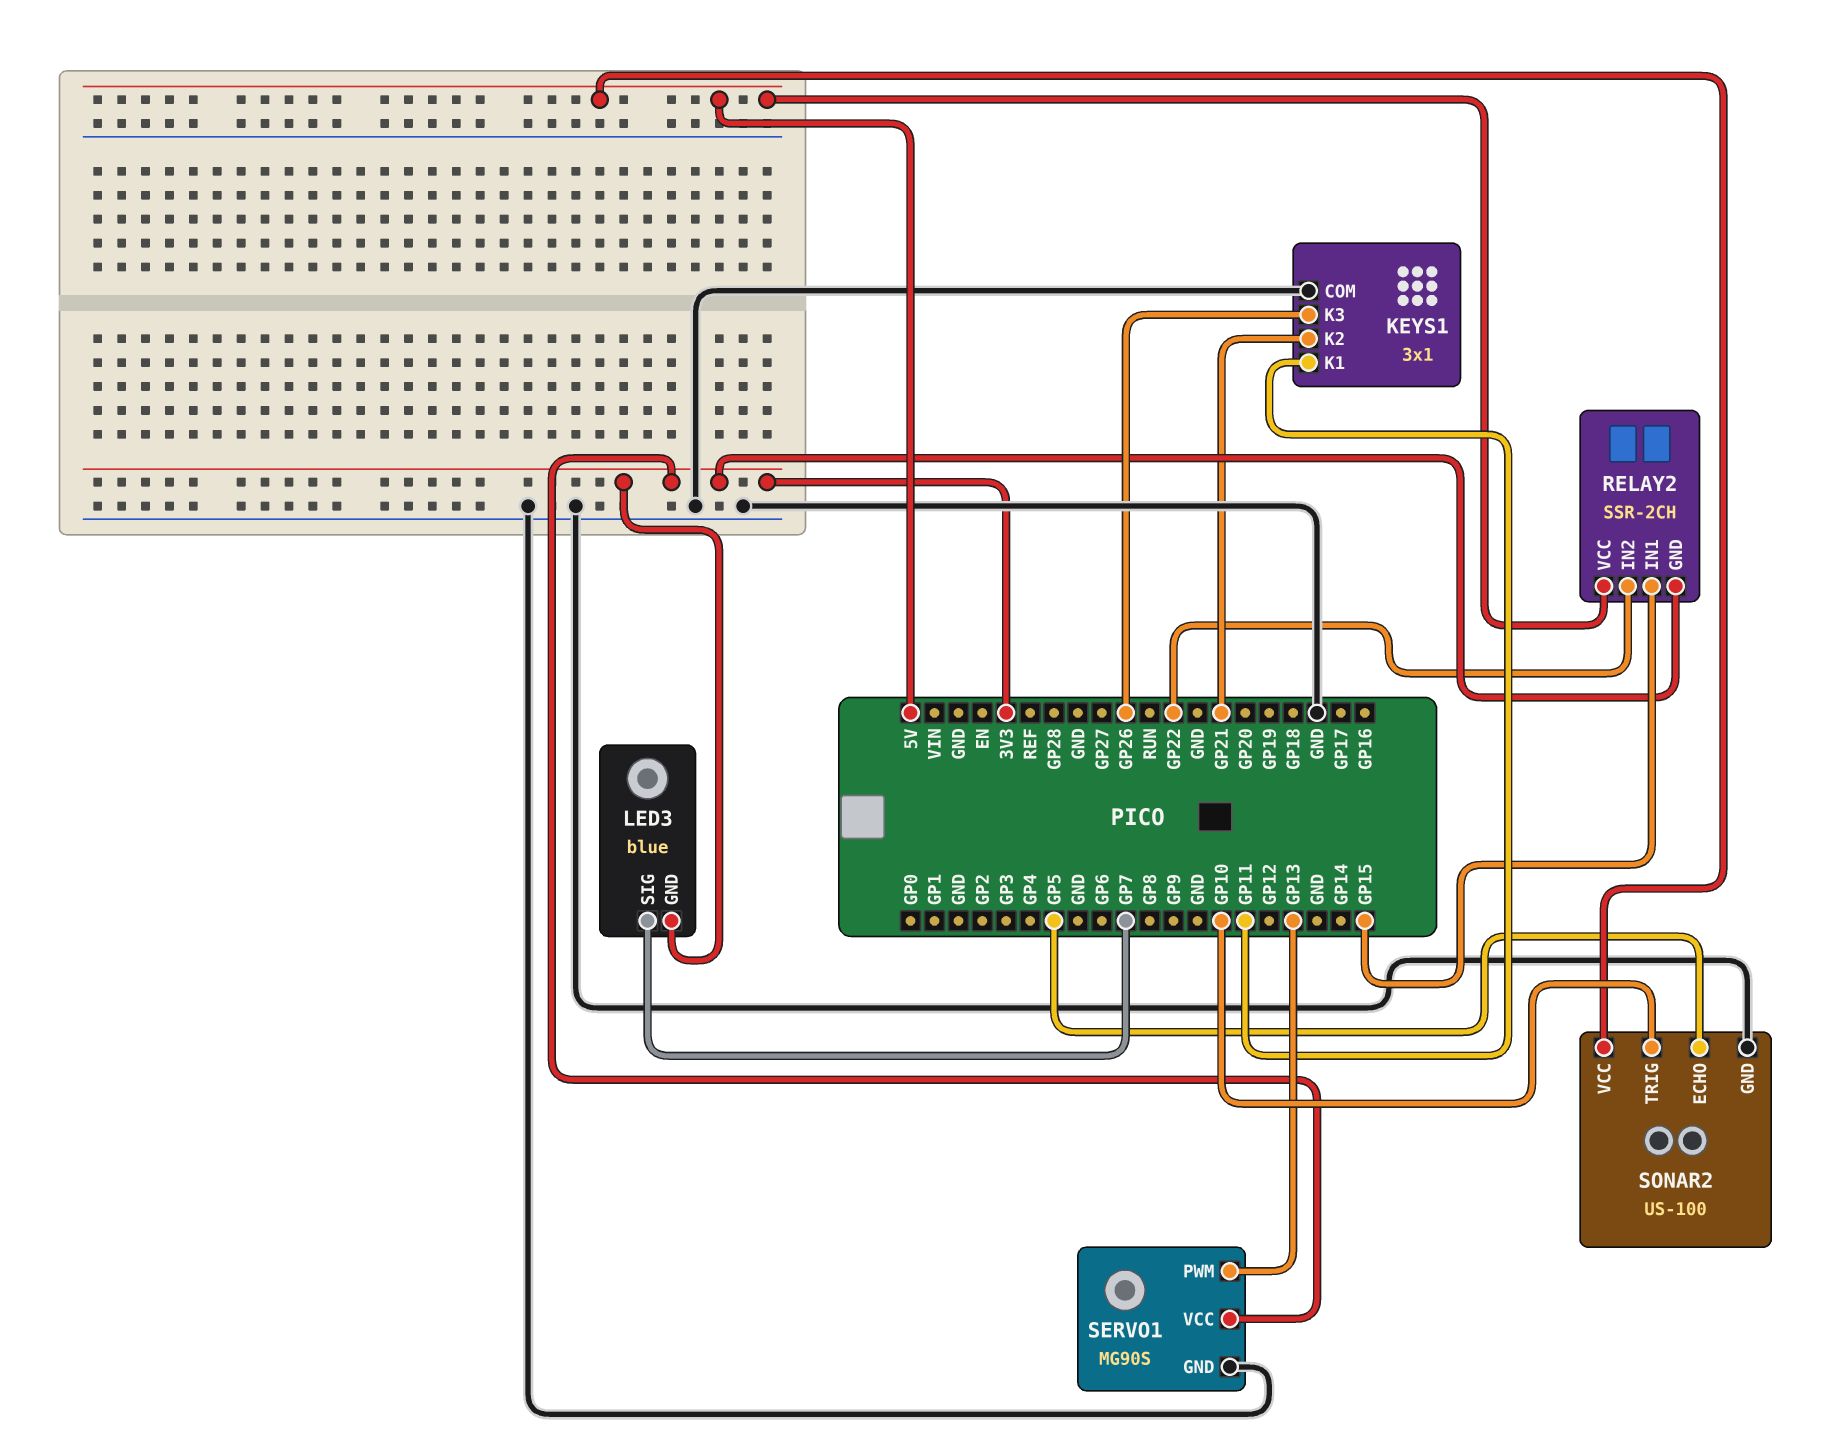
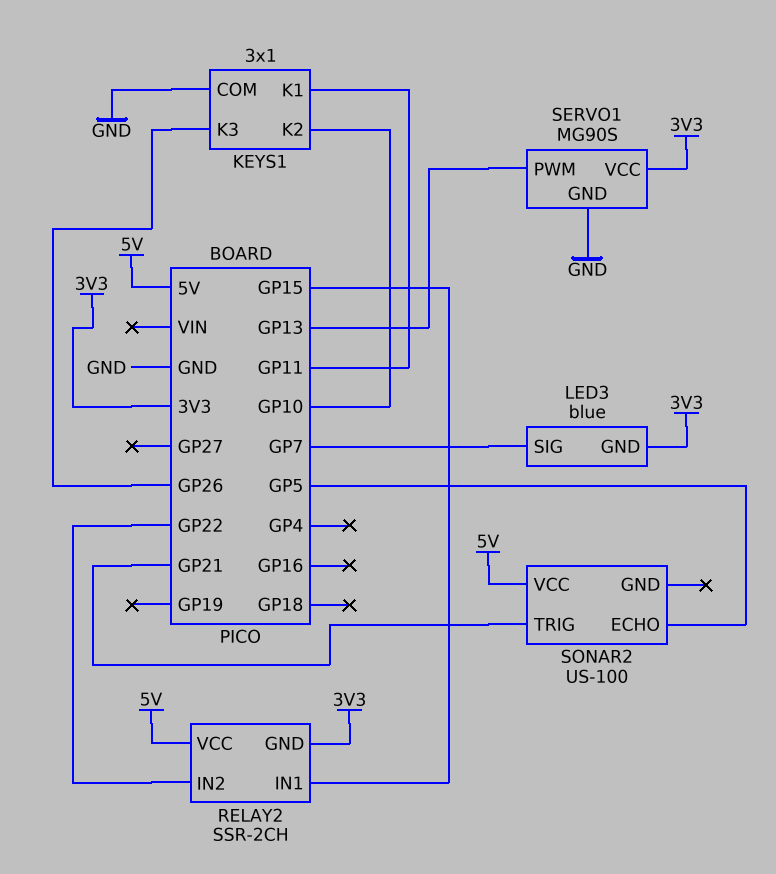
KEYS1 pin K2: GP21 -> GP10
SONAR2 pin GND: GND -> none
SONAR2 pin TRIG: GP10 -> GP21

